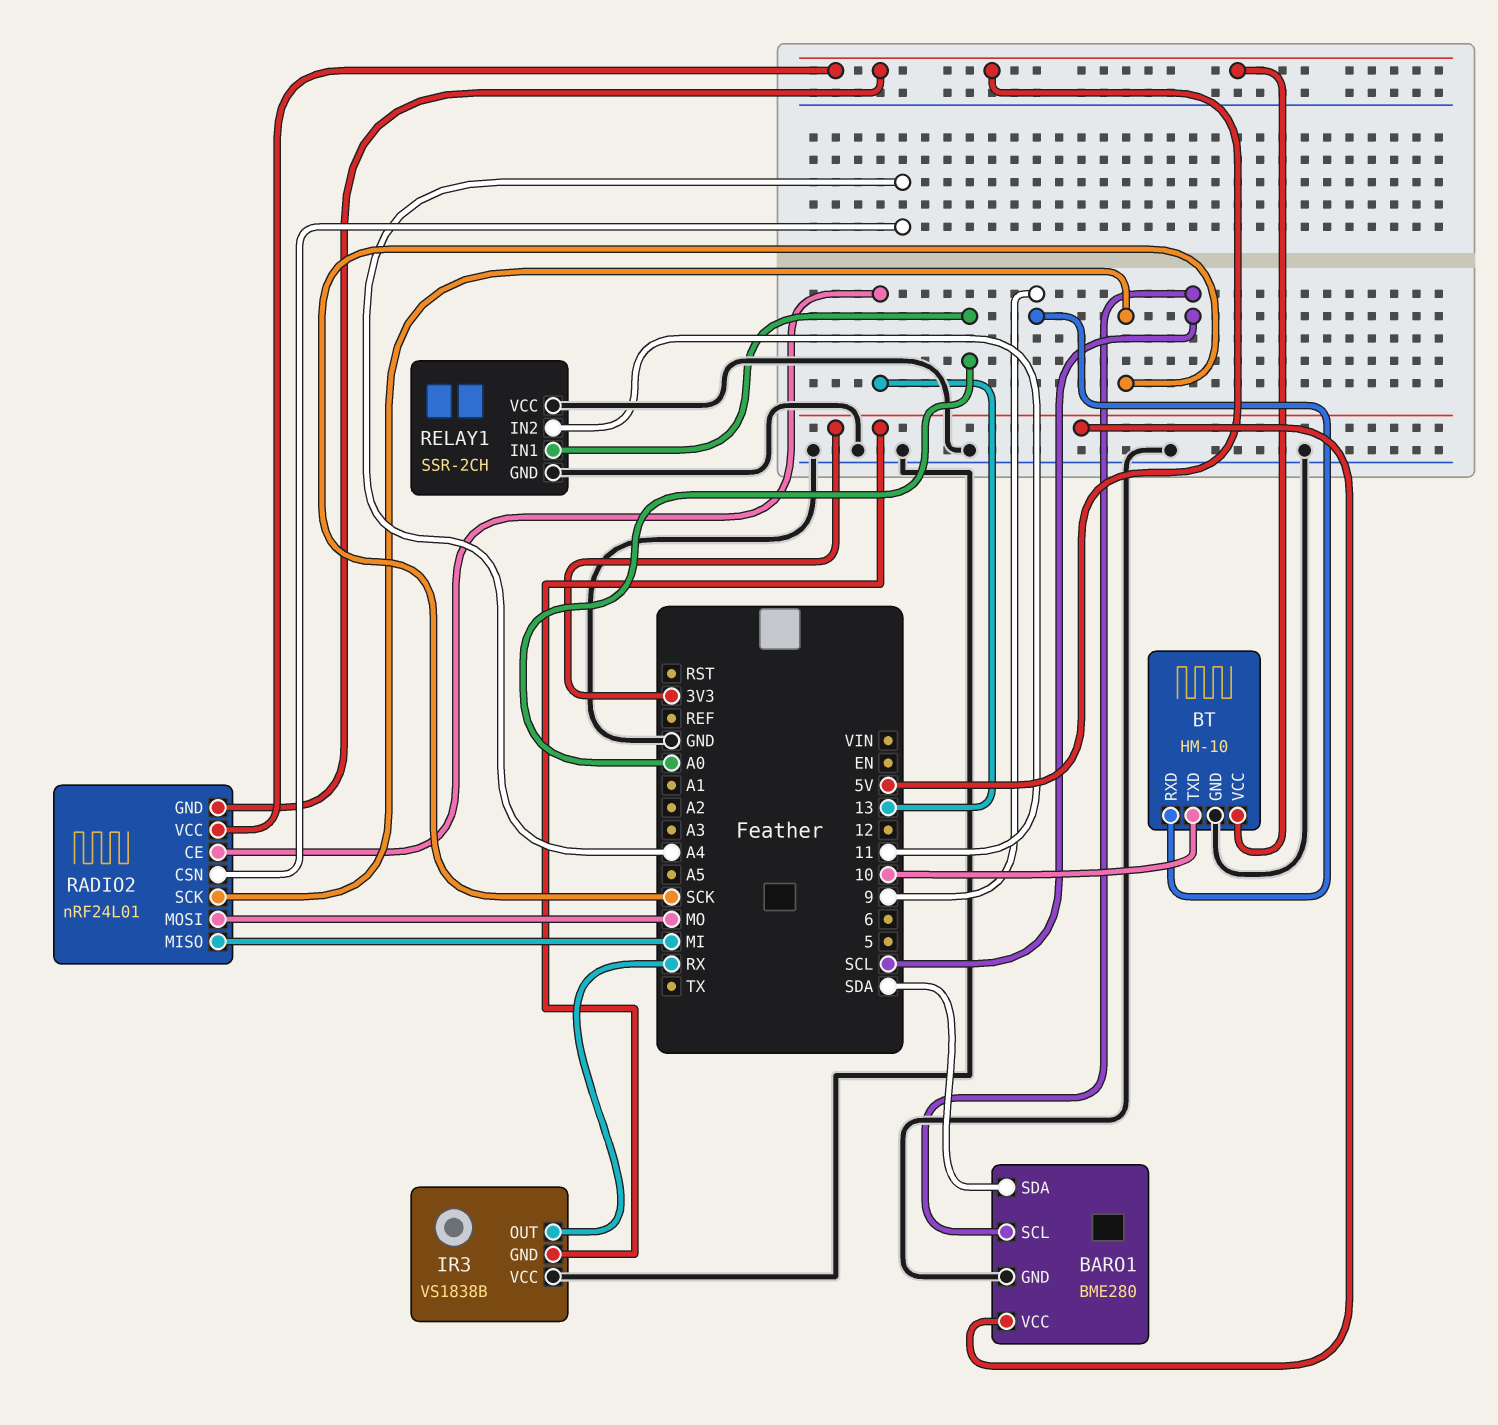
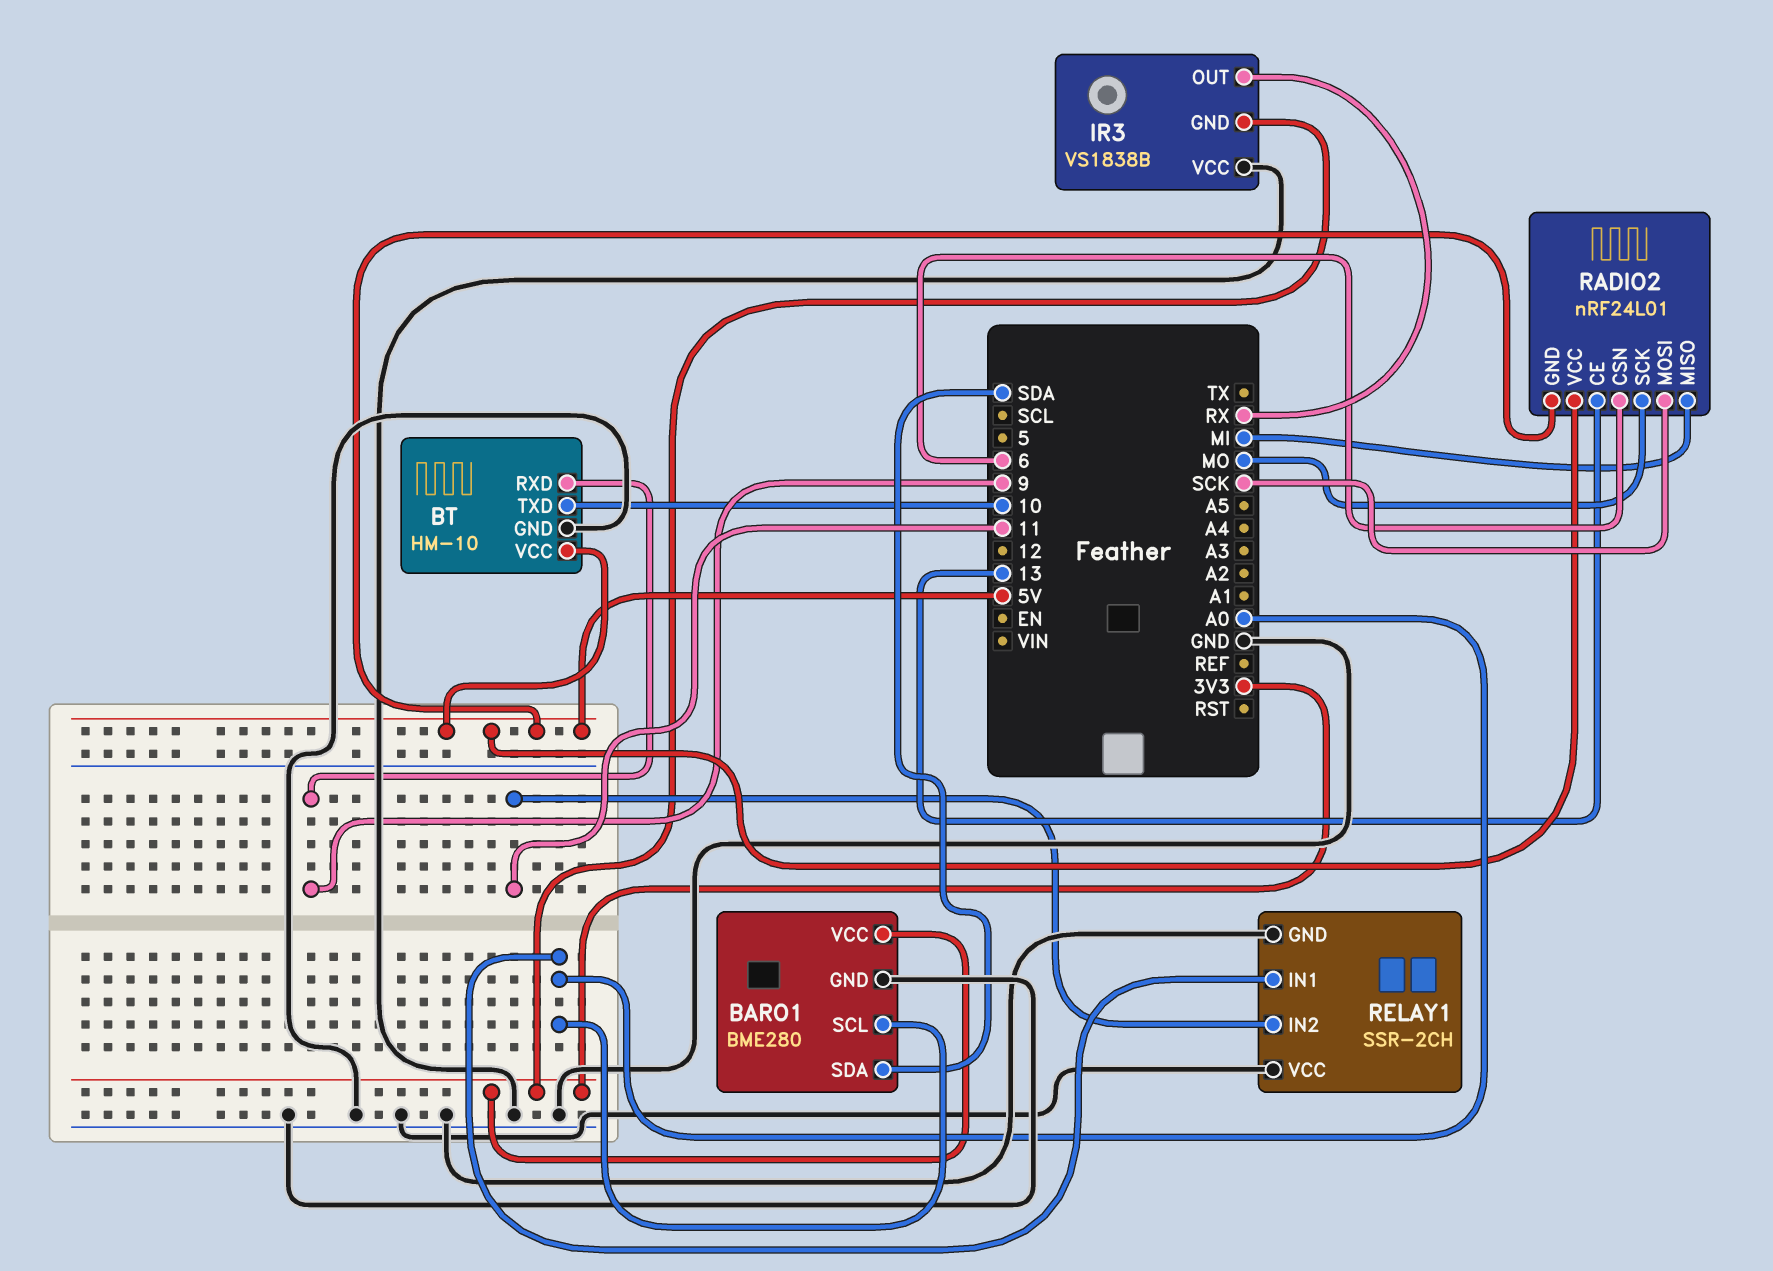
BARO1 pin SCL: SCL -> A0
RADIO2 pin CSN: A4 -> 6
RADIO2 pin MOSI: MO -> SCK
RADIO2 pin SCK: SCK -> MO

